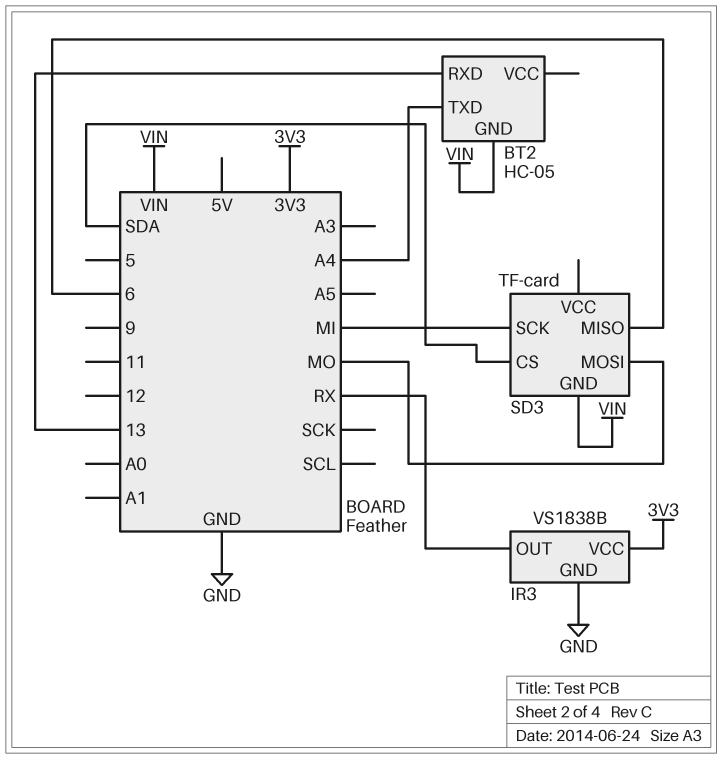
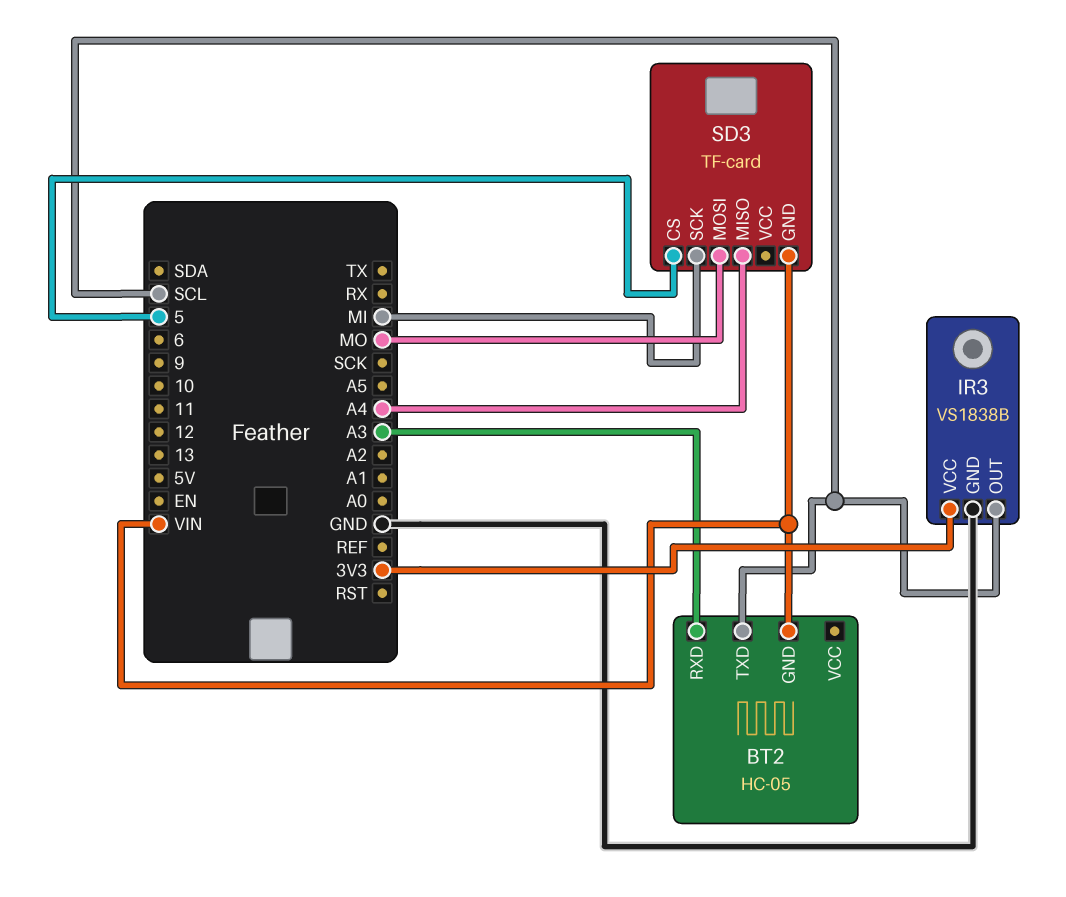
BT2 pin RXD: 13 -> A3
BT2 pin TXD: A4 -> SCL
IR3 pin OUT: RX -> SCL
SD3 pin CS: SDA -> 5
SD3 pin MISO: 6 -> A4

